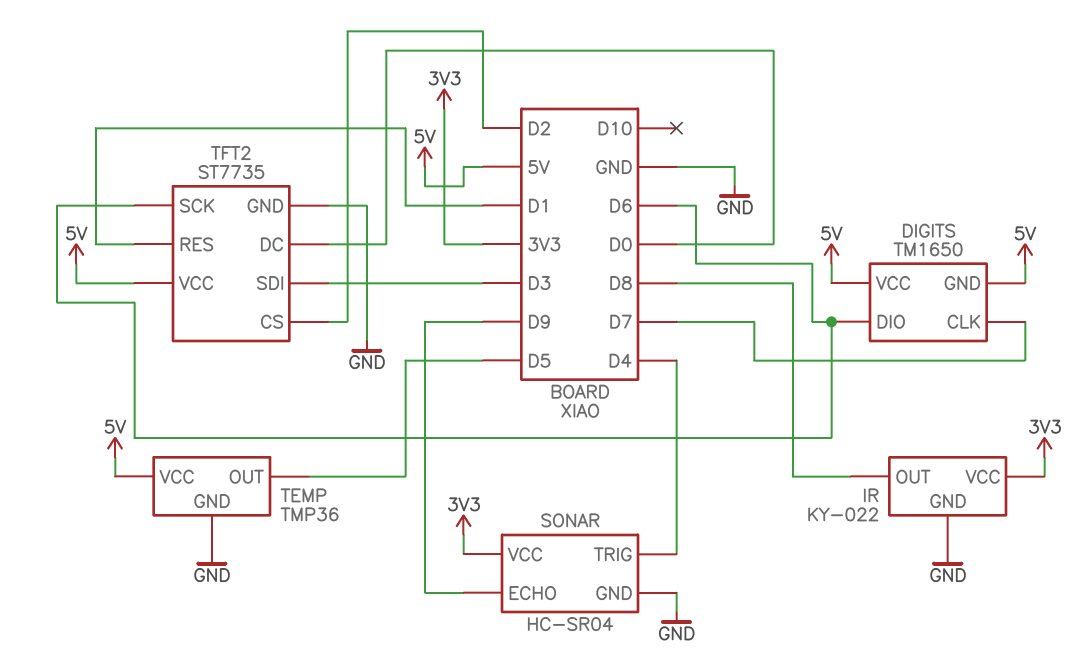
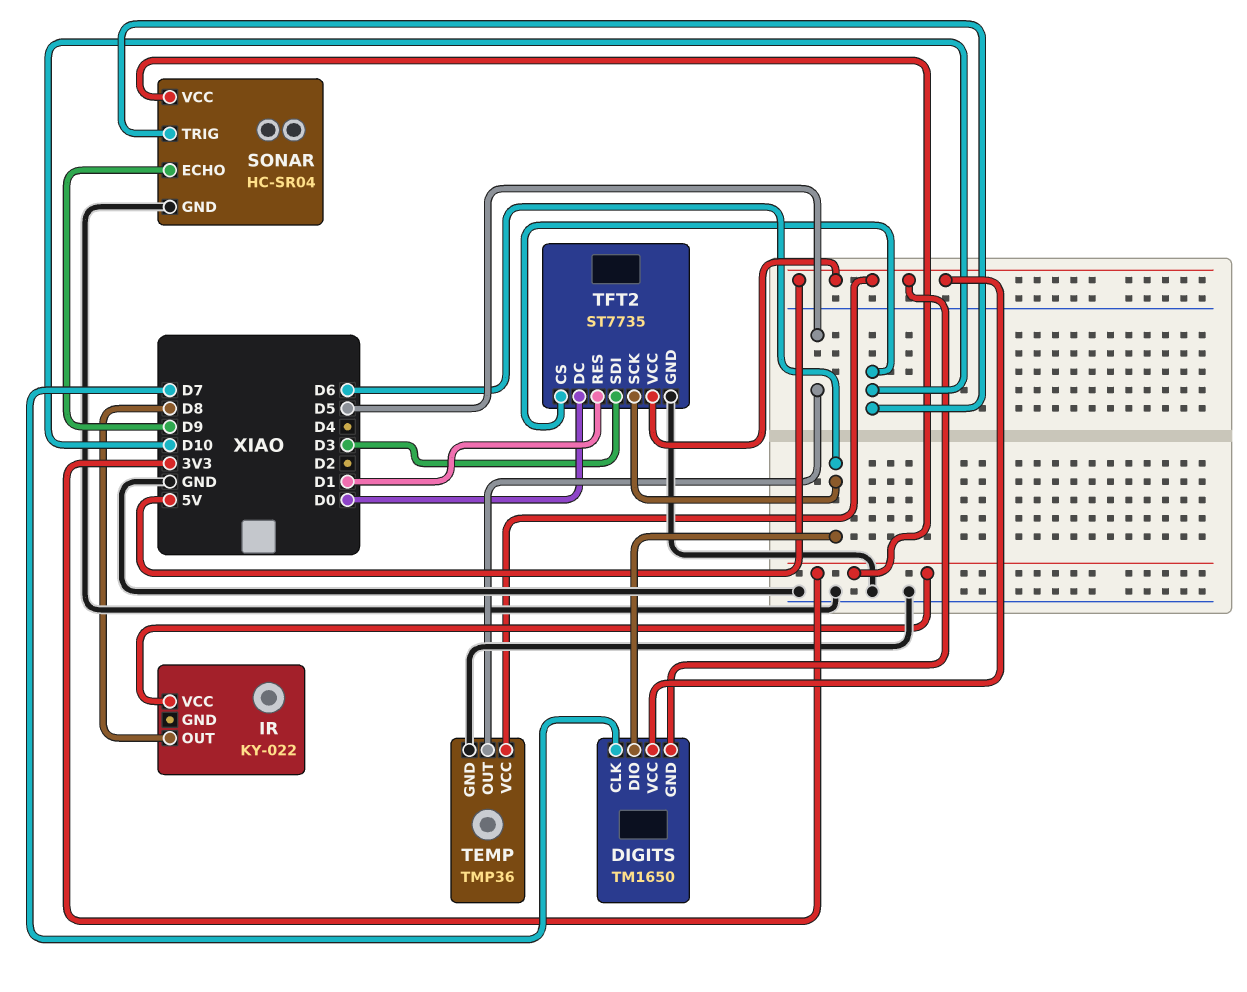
IR pin GND: GND -> none
SONAR pin TRIG: D4 -> D10
TFT2 pin CS: D2 -> D10

